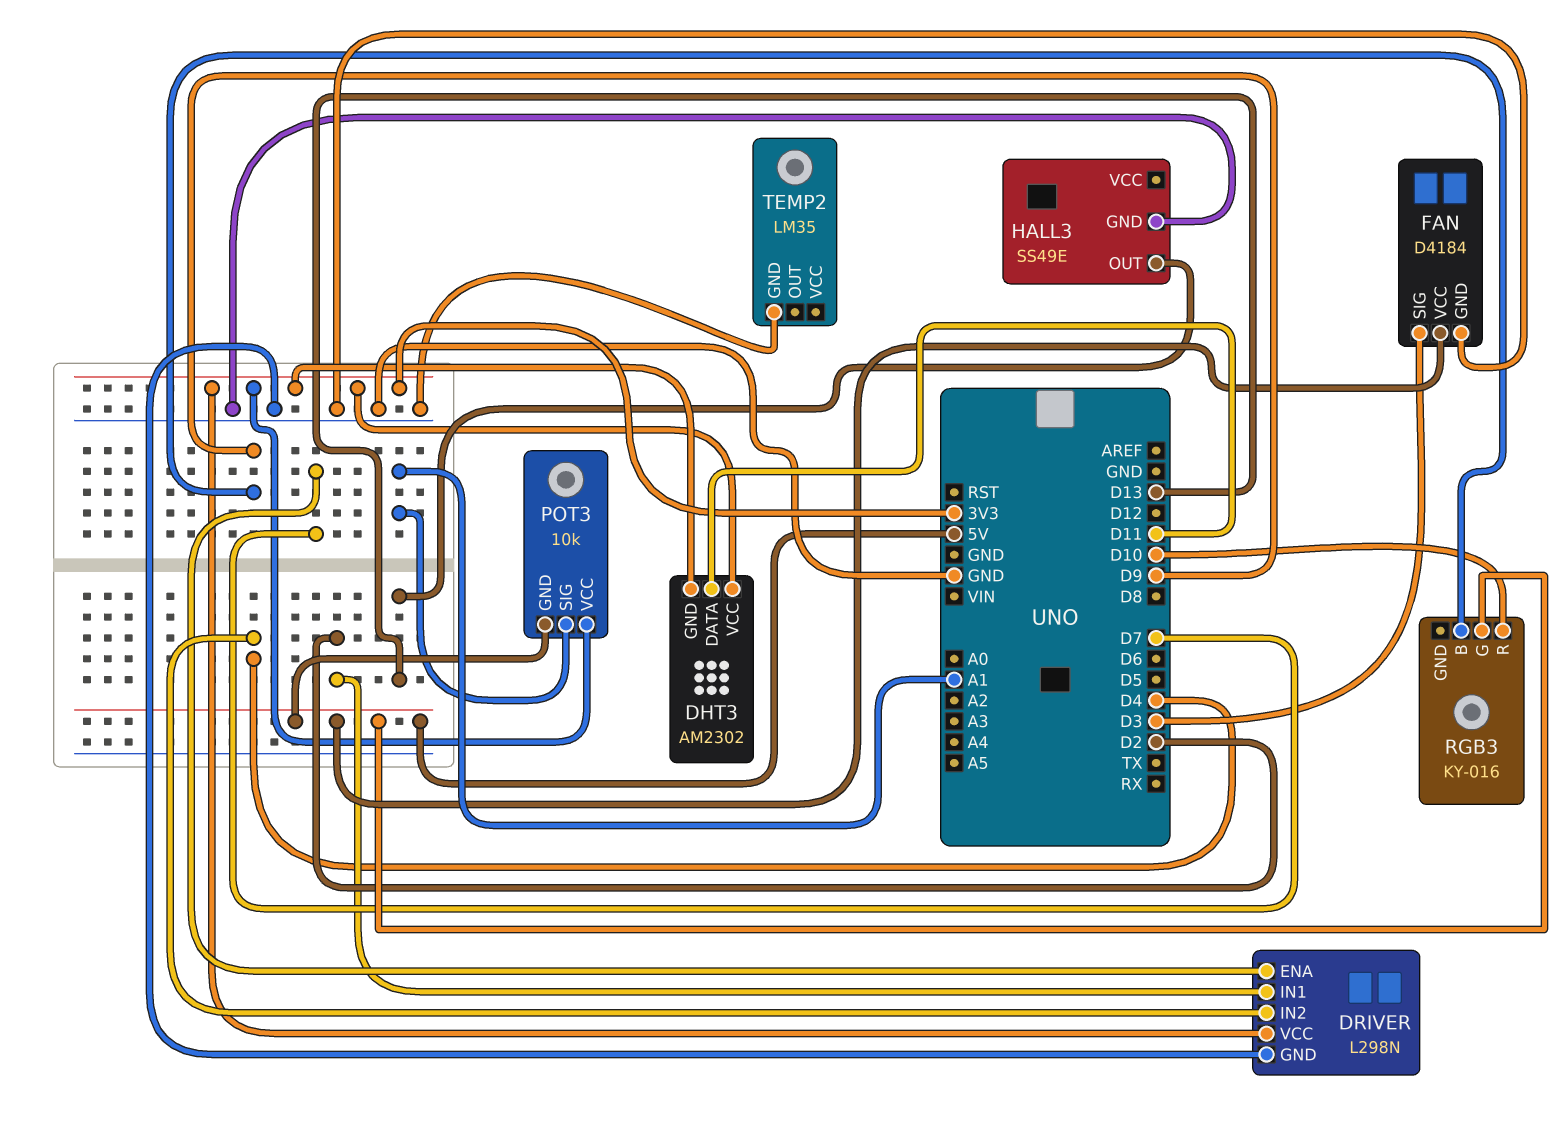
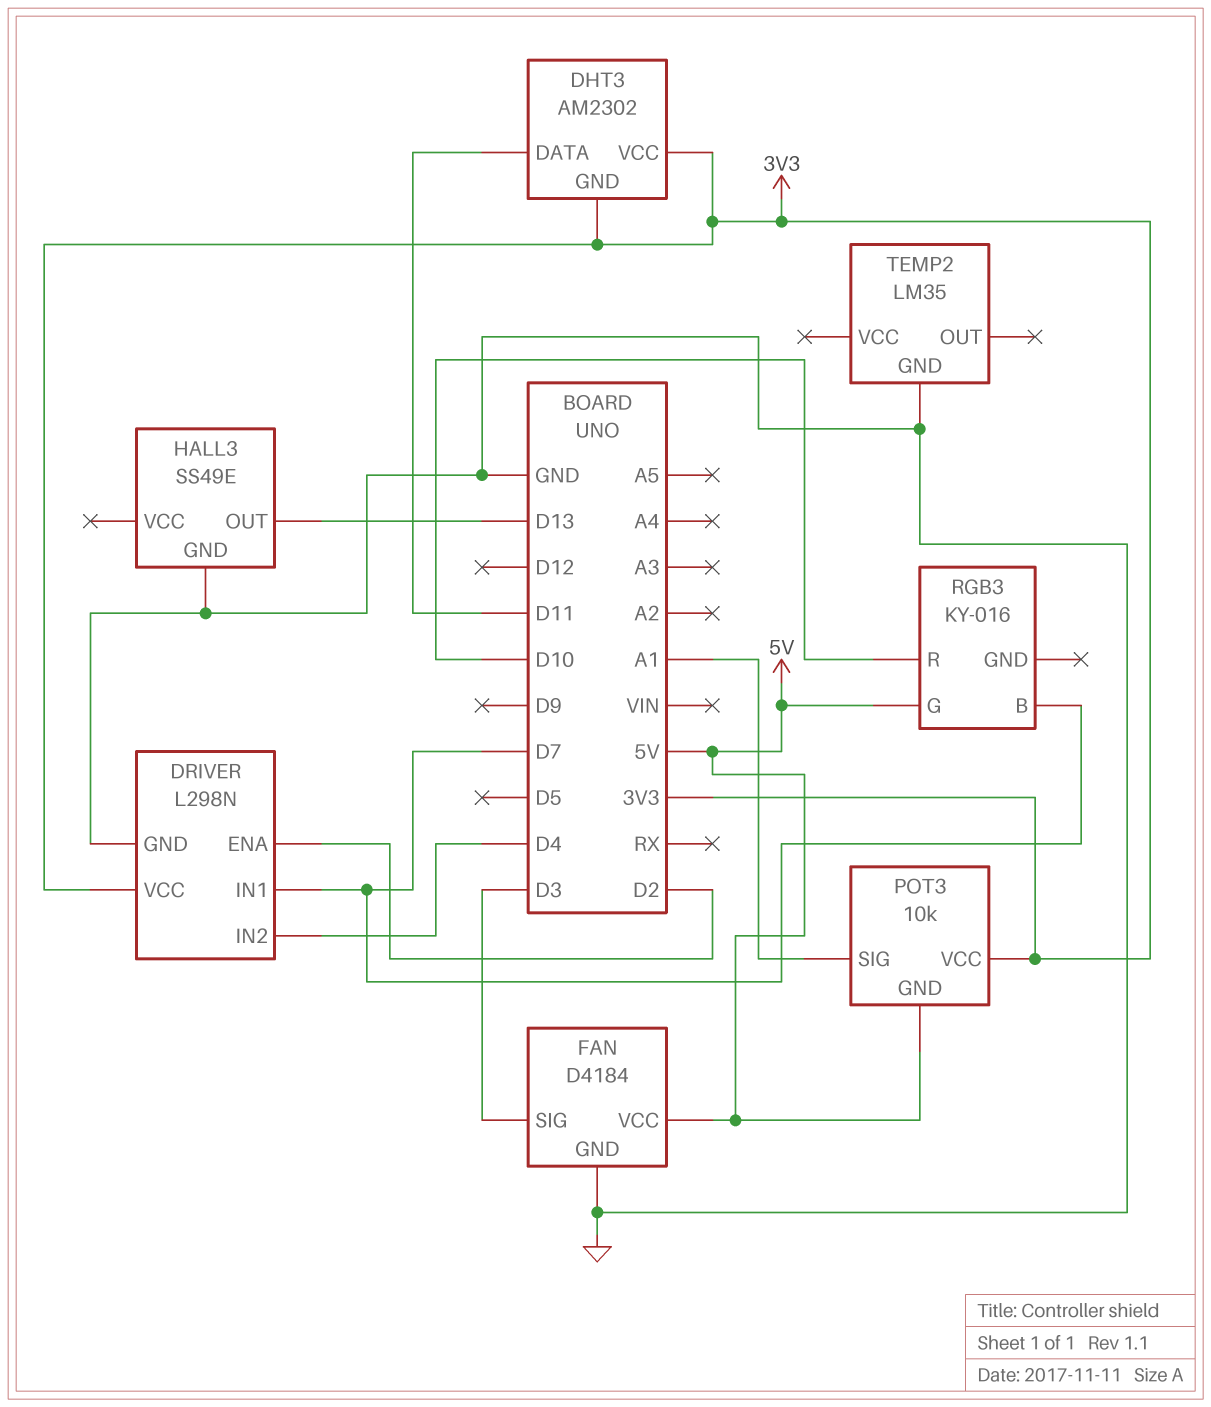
DRIVER pin ENA: D7 -> D2
DRIVER pin IN1: D2 -> D7
RGB3 pin B: D9 -> D7

